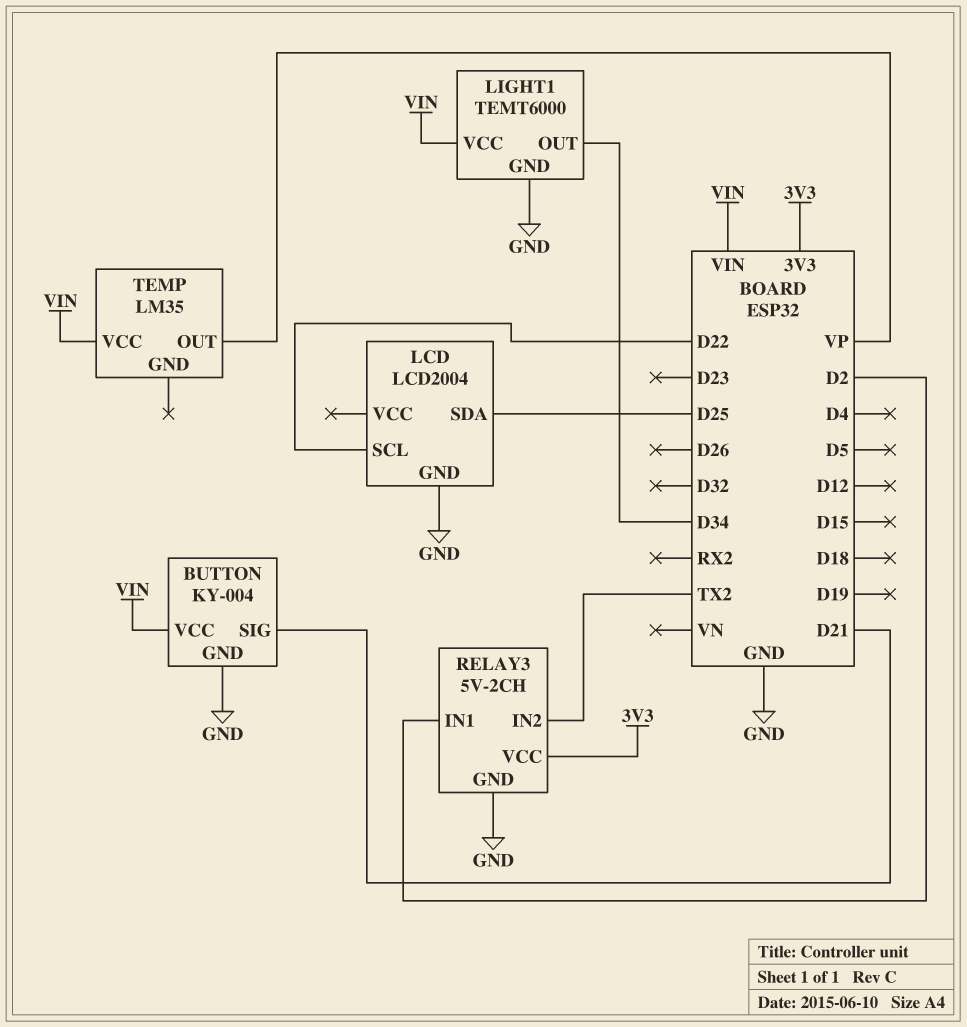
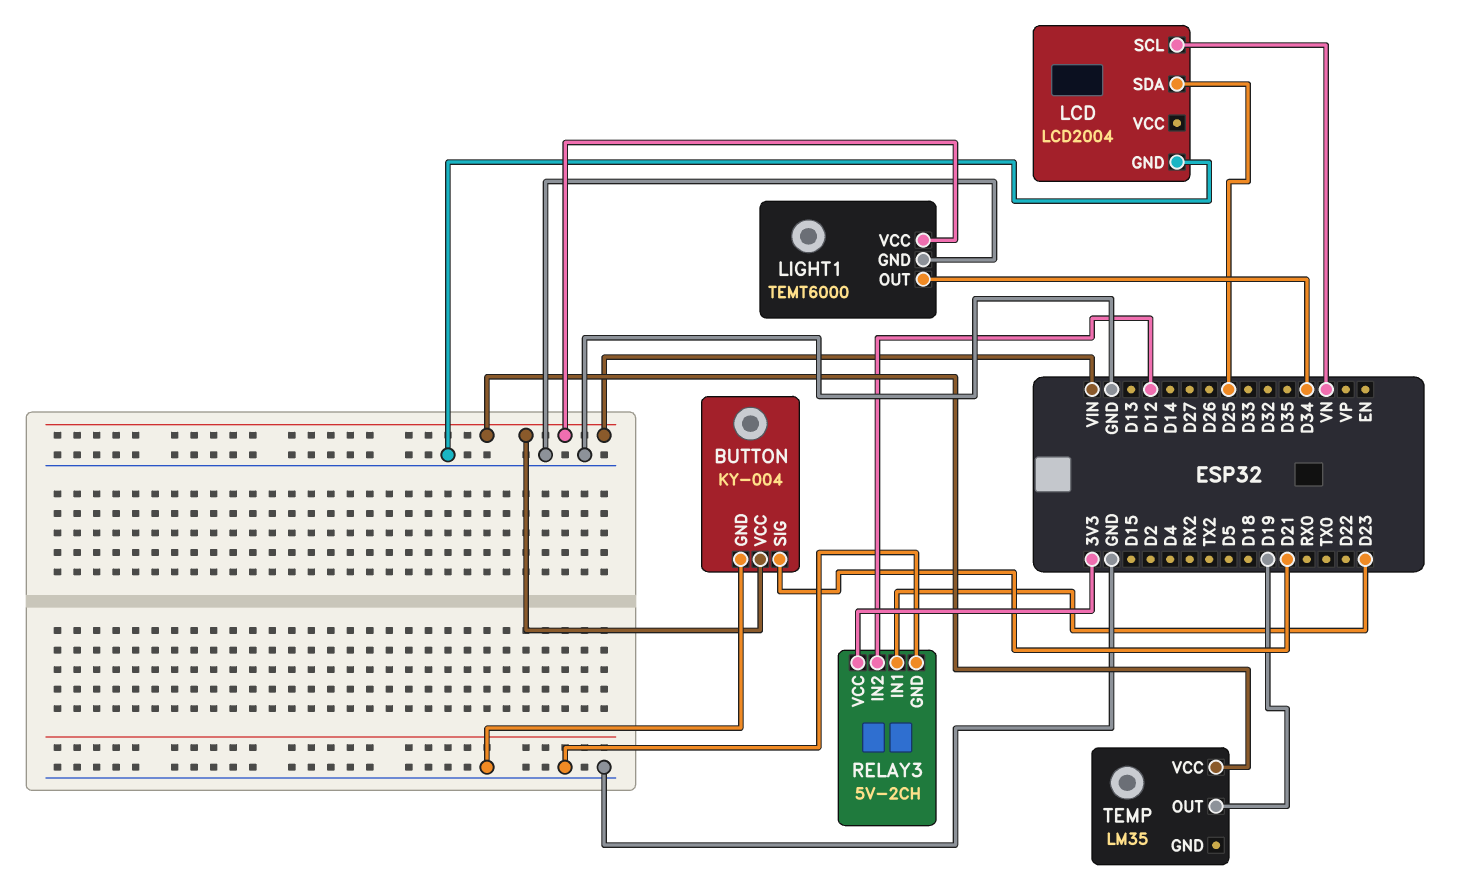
LCD pin SCL: D22 -> VN
RELAY3 pin IN1: D2 -> D23
RELAY3 pin IN2: TX2 -> D12
TEMP pin OUT: VP -> D19

